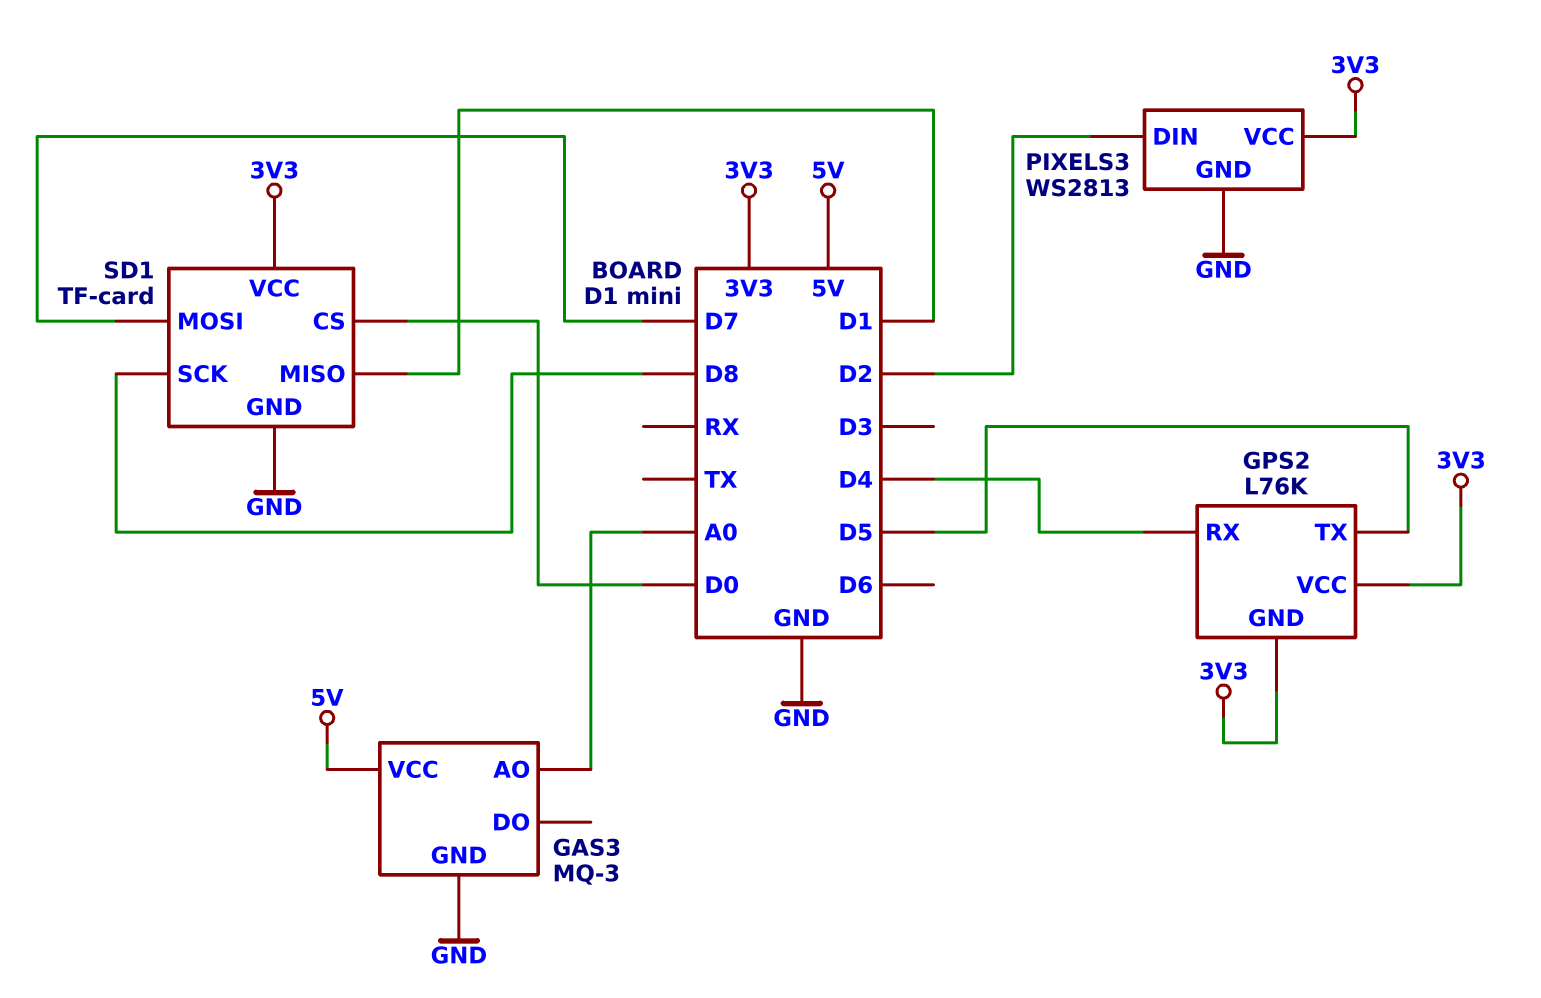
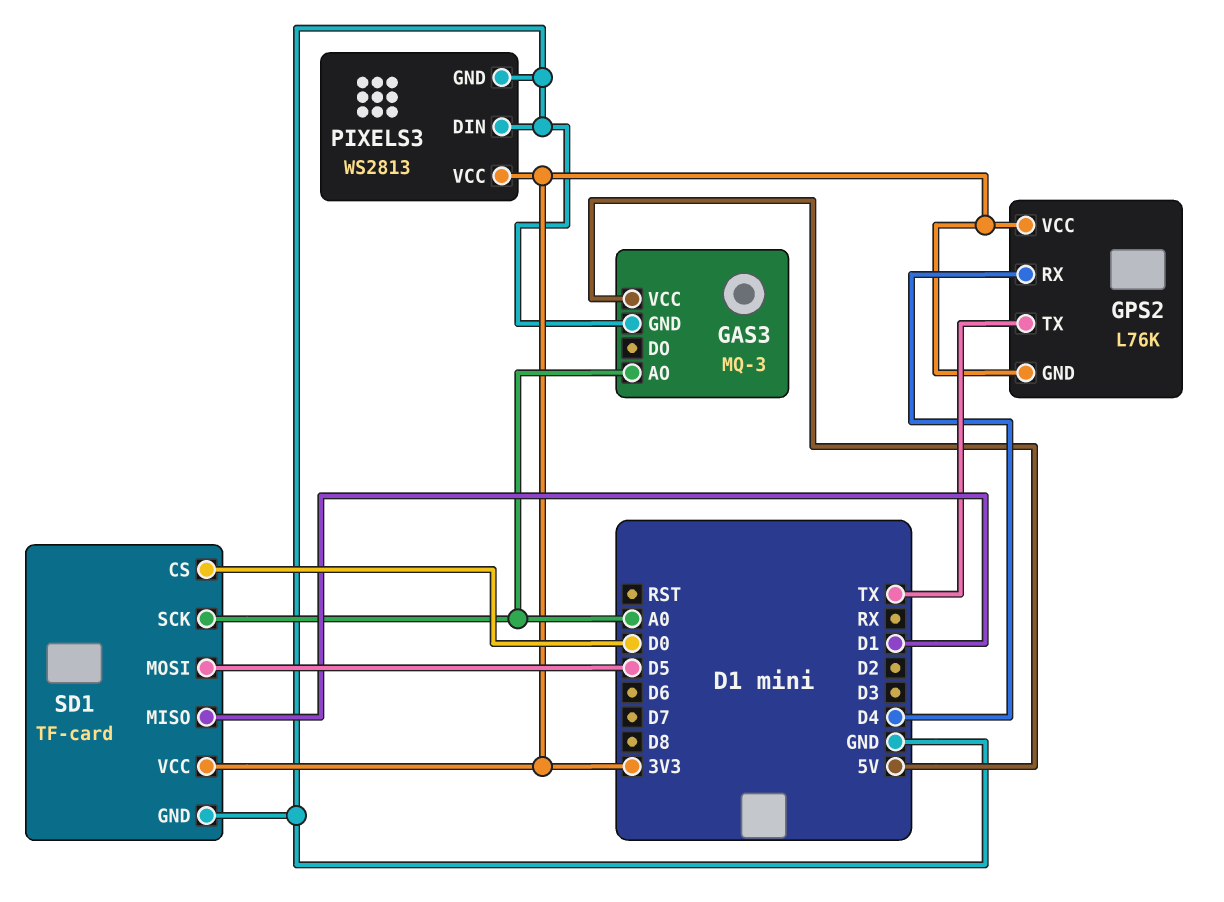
GPS2 pin TX: D5 -> TX
PIXELS3 pin DIN: D2 -> GND
SD1 pin MOSI: D7 -> D5
SD1 pin SCK: D8 -> A0

